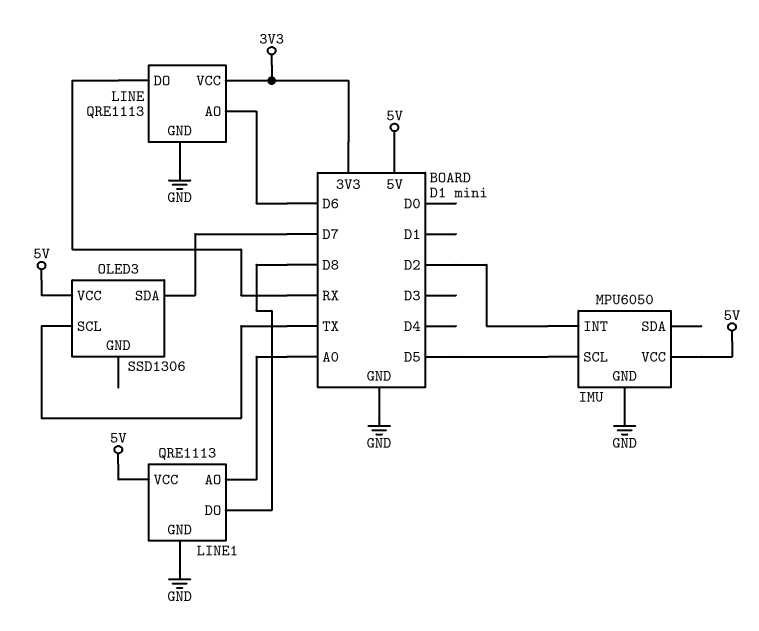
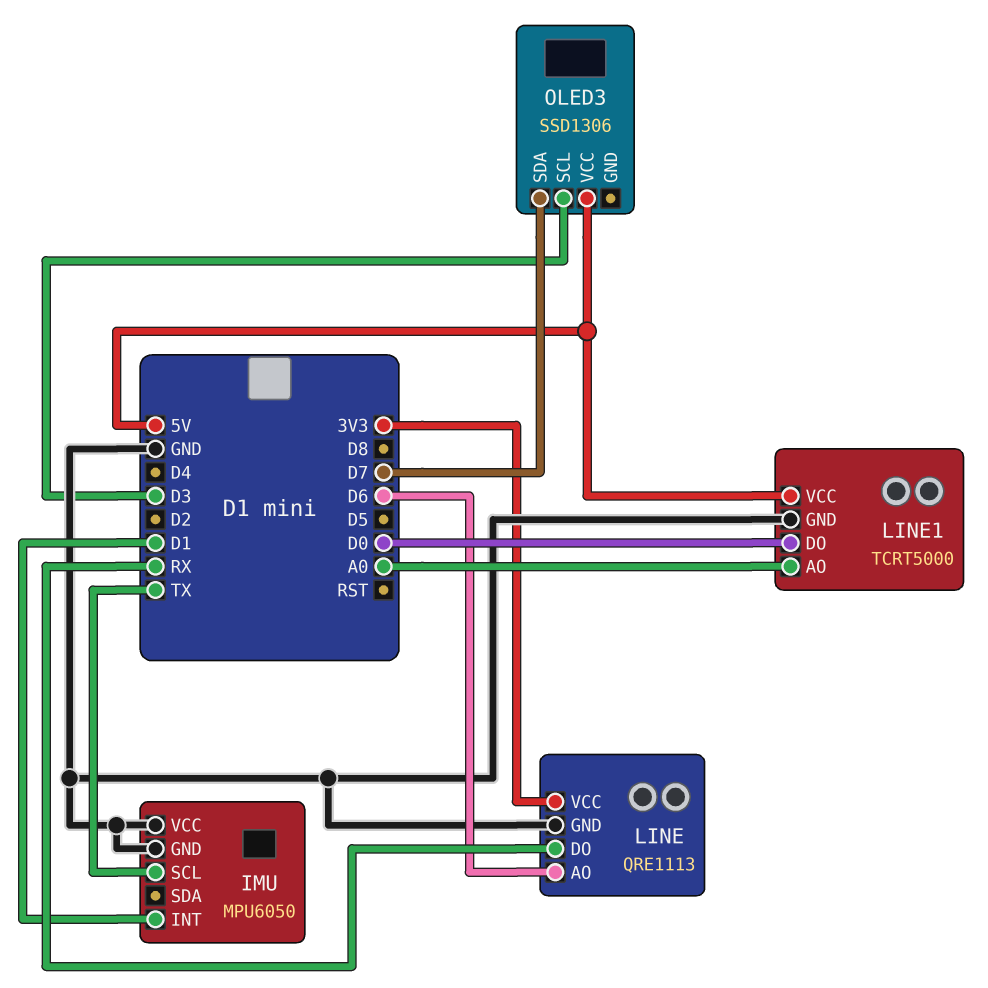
IMU pin INT: D2 -> D1
IMU pin SCL: D5 -> TX
IMU pin VCC: 5V -> GND
LINE1: QRE1113 -> TCRT5000
LINE1 pin DO: D8 -> D0
OLED3 pin SCL: TX -> D3

